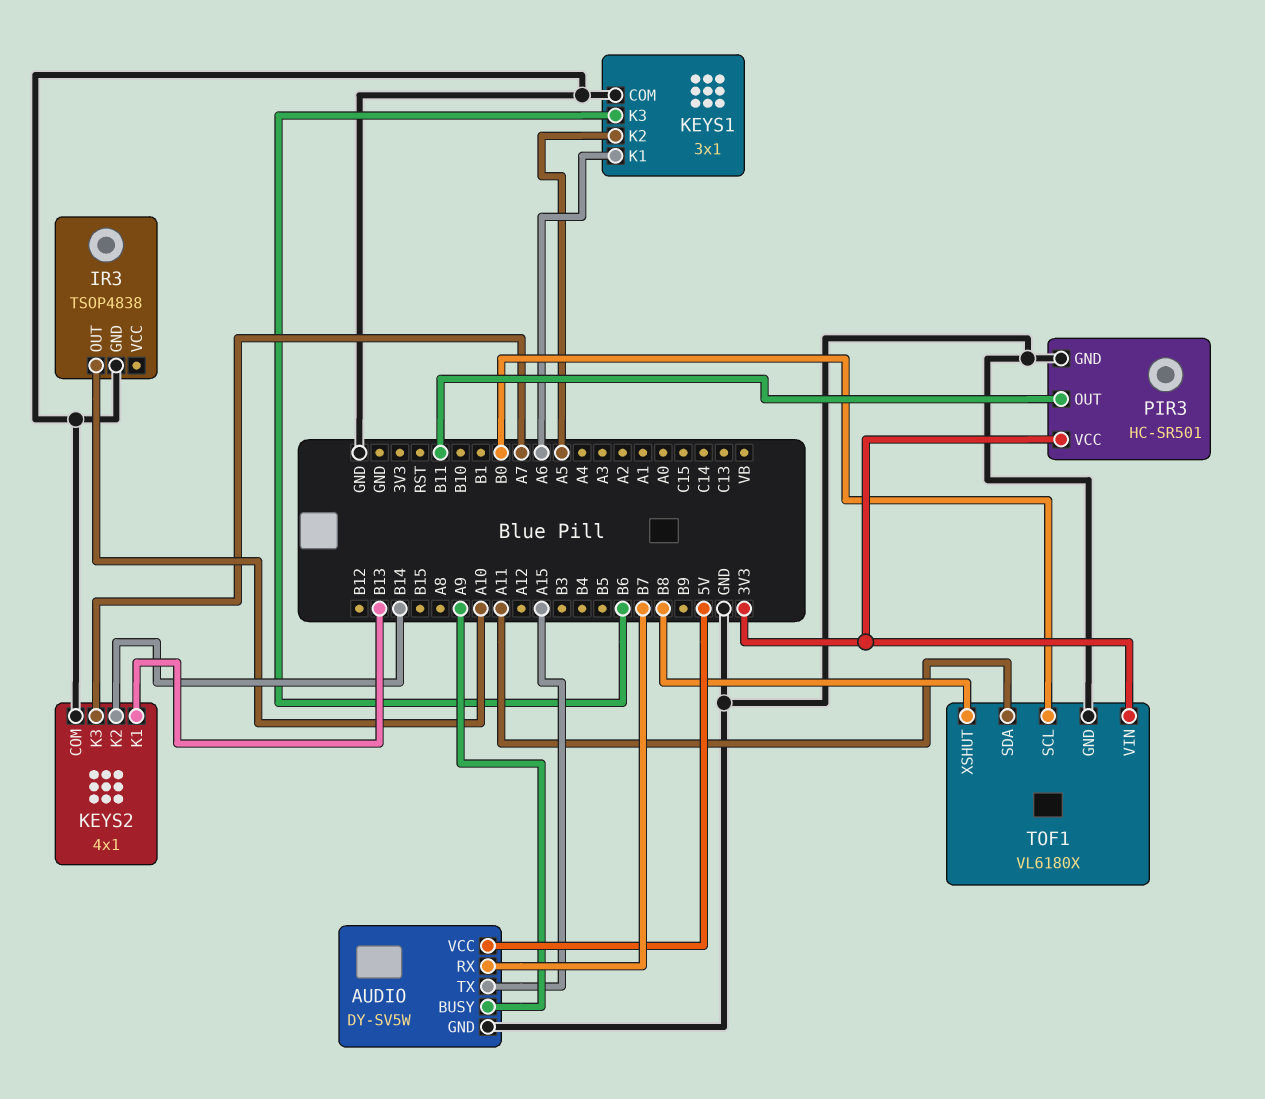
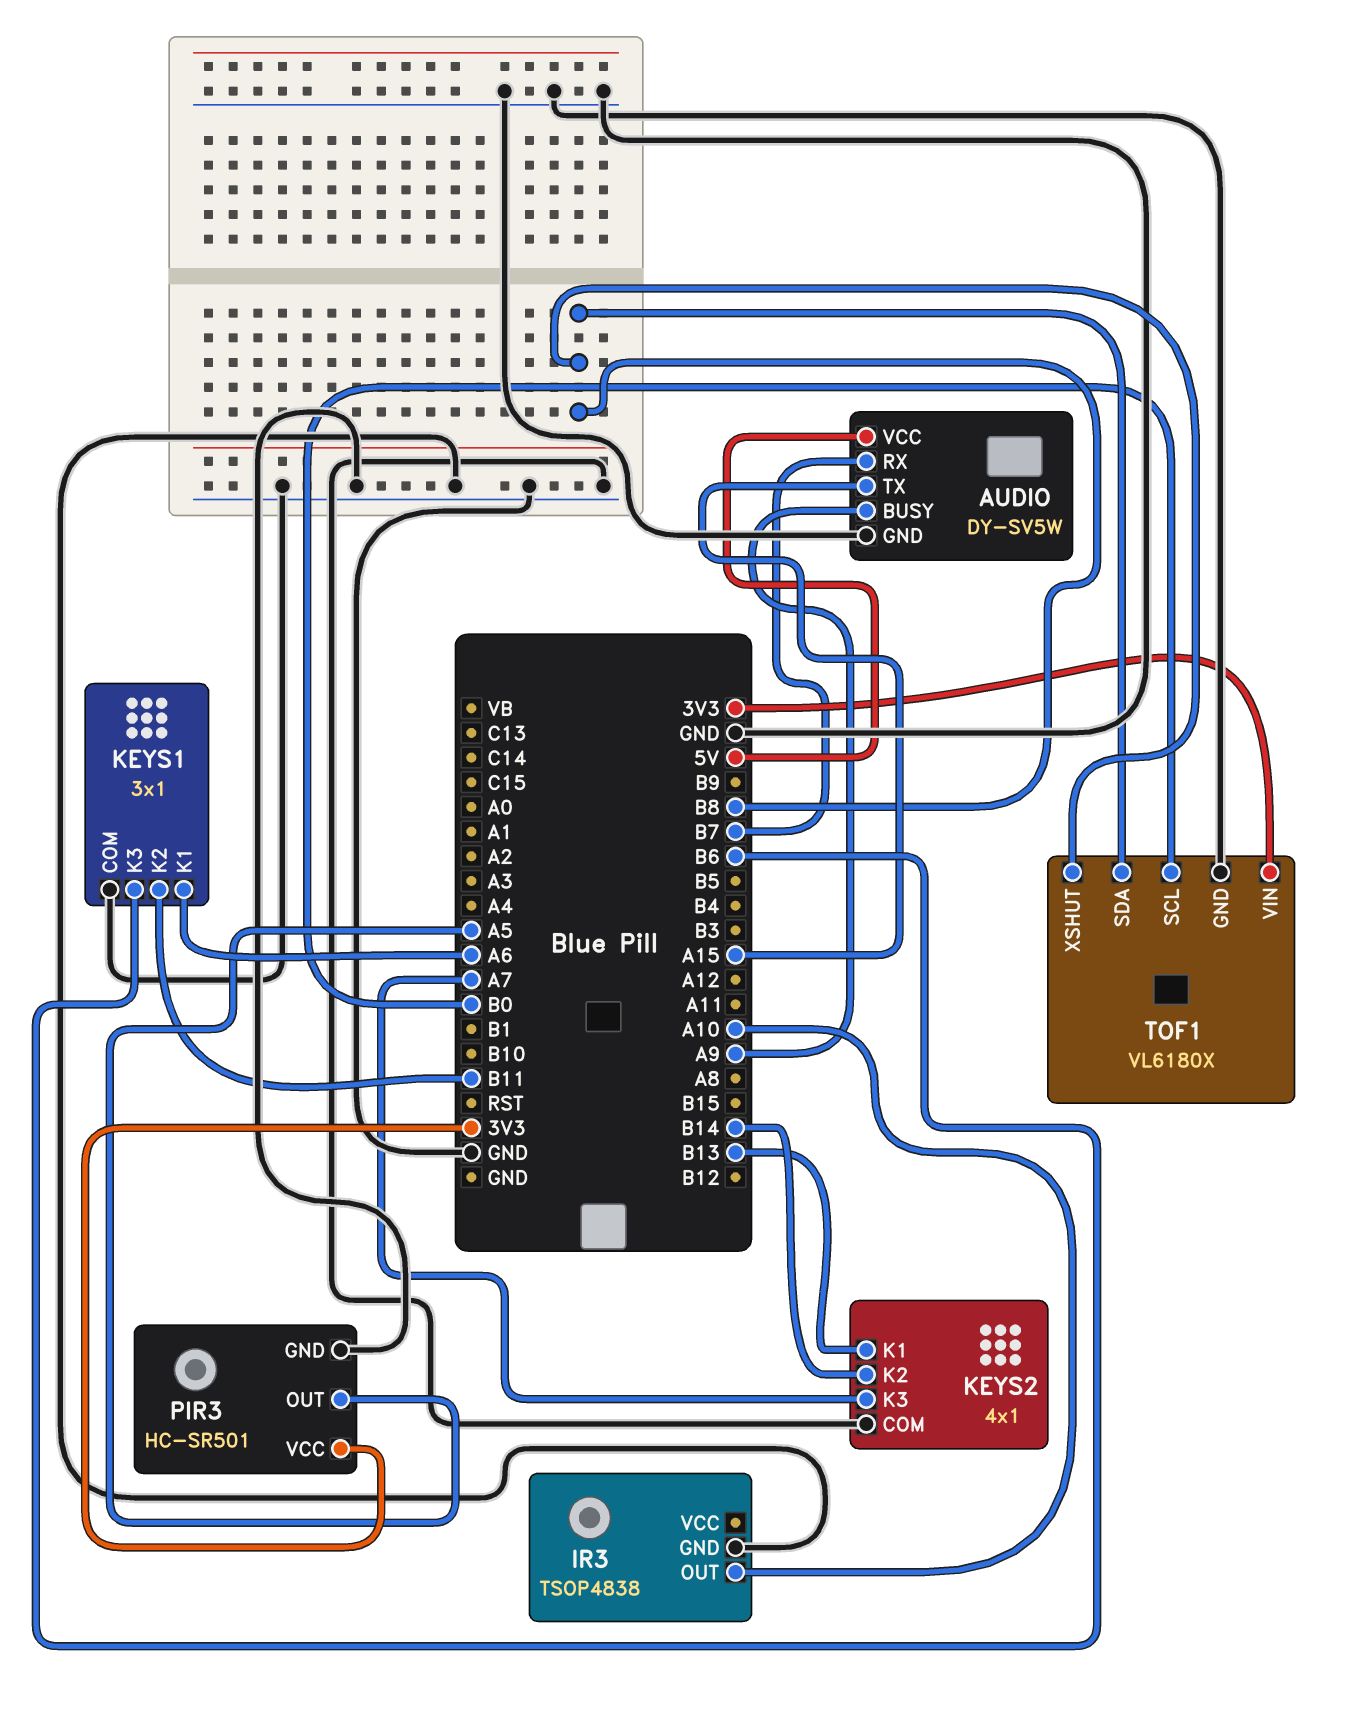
KEYS1 pin K2: A5 -> B11
PIR3 pin OUT: B11 -> A5
TOF1 pin SDA: A11 -> B8

